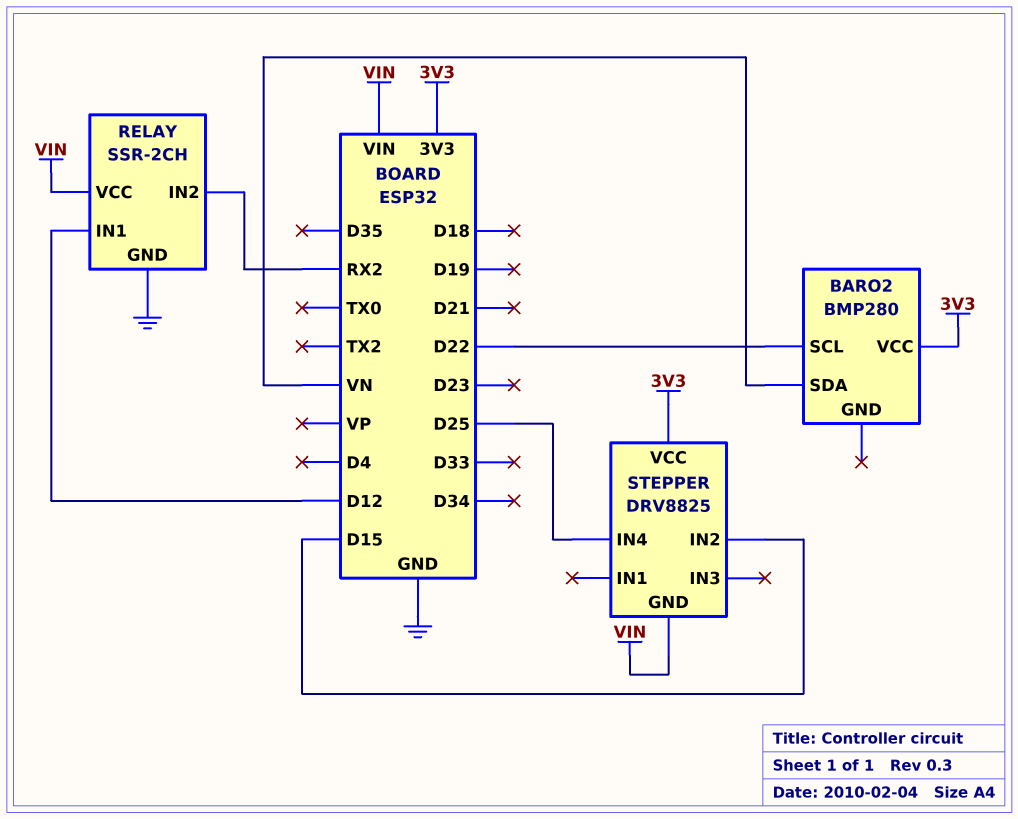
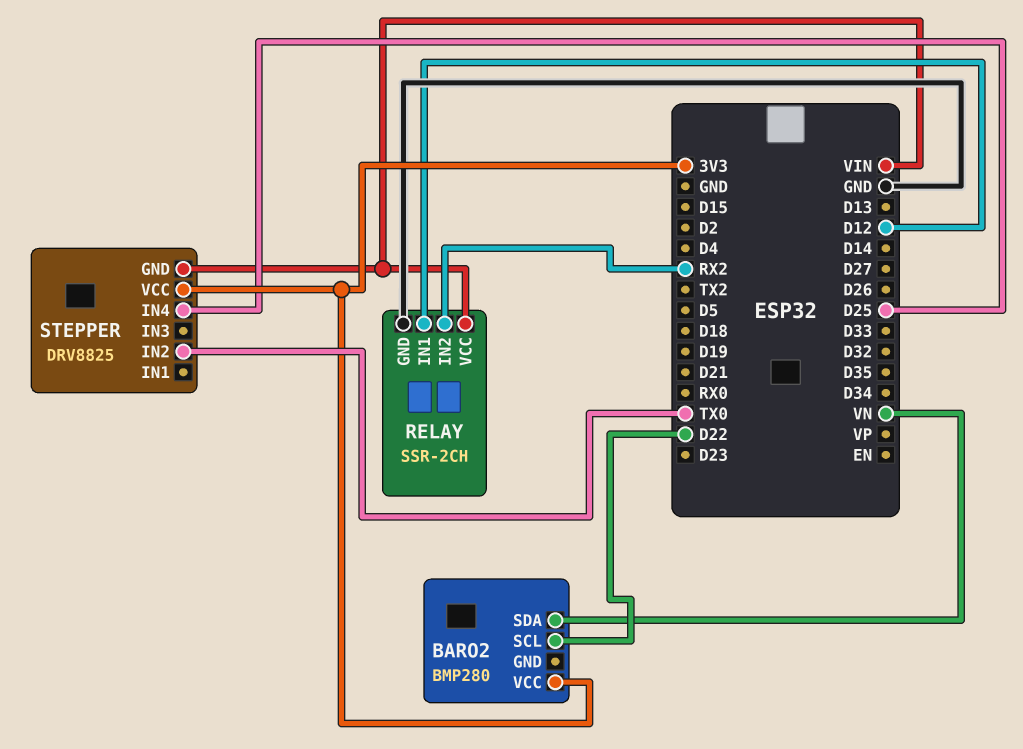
STEPPER pin IN2: D15 -> TX0

